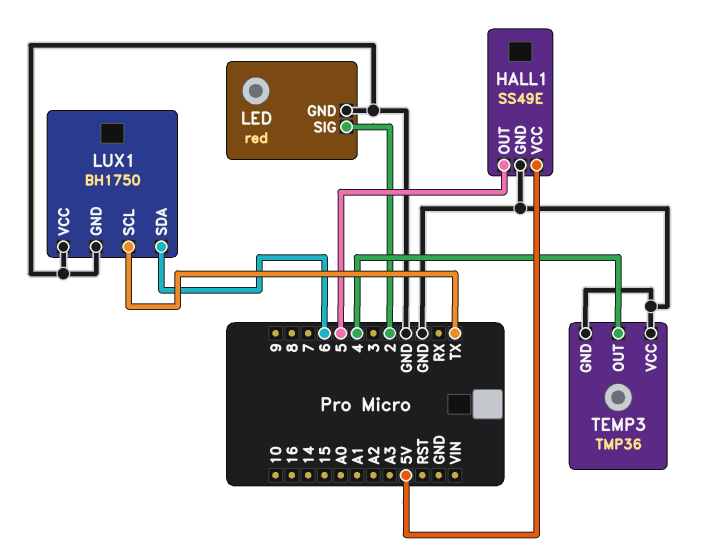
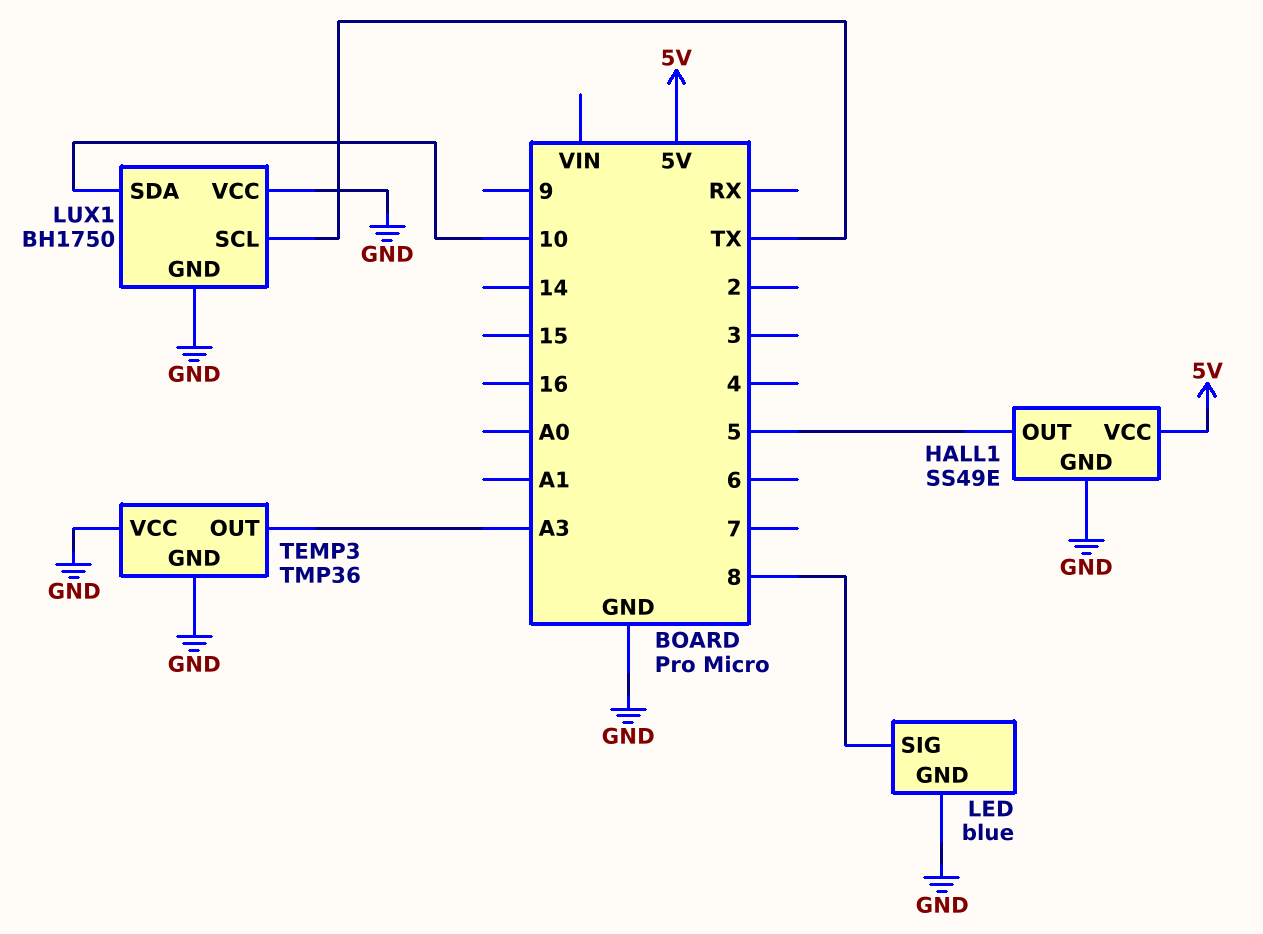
LED: red -> blue
LED pin SIG: 2 -> 8
LUX1 pin SDA: 6 -> 10
TEMP3 pin OUT: 4 -> A3

